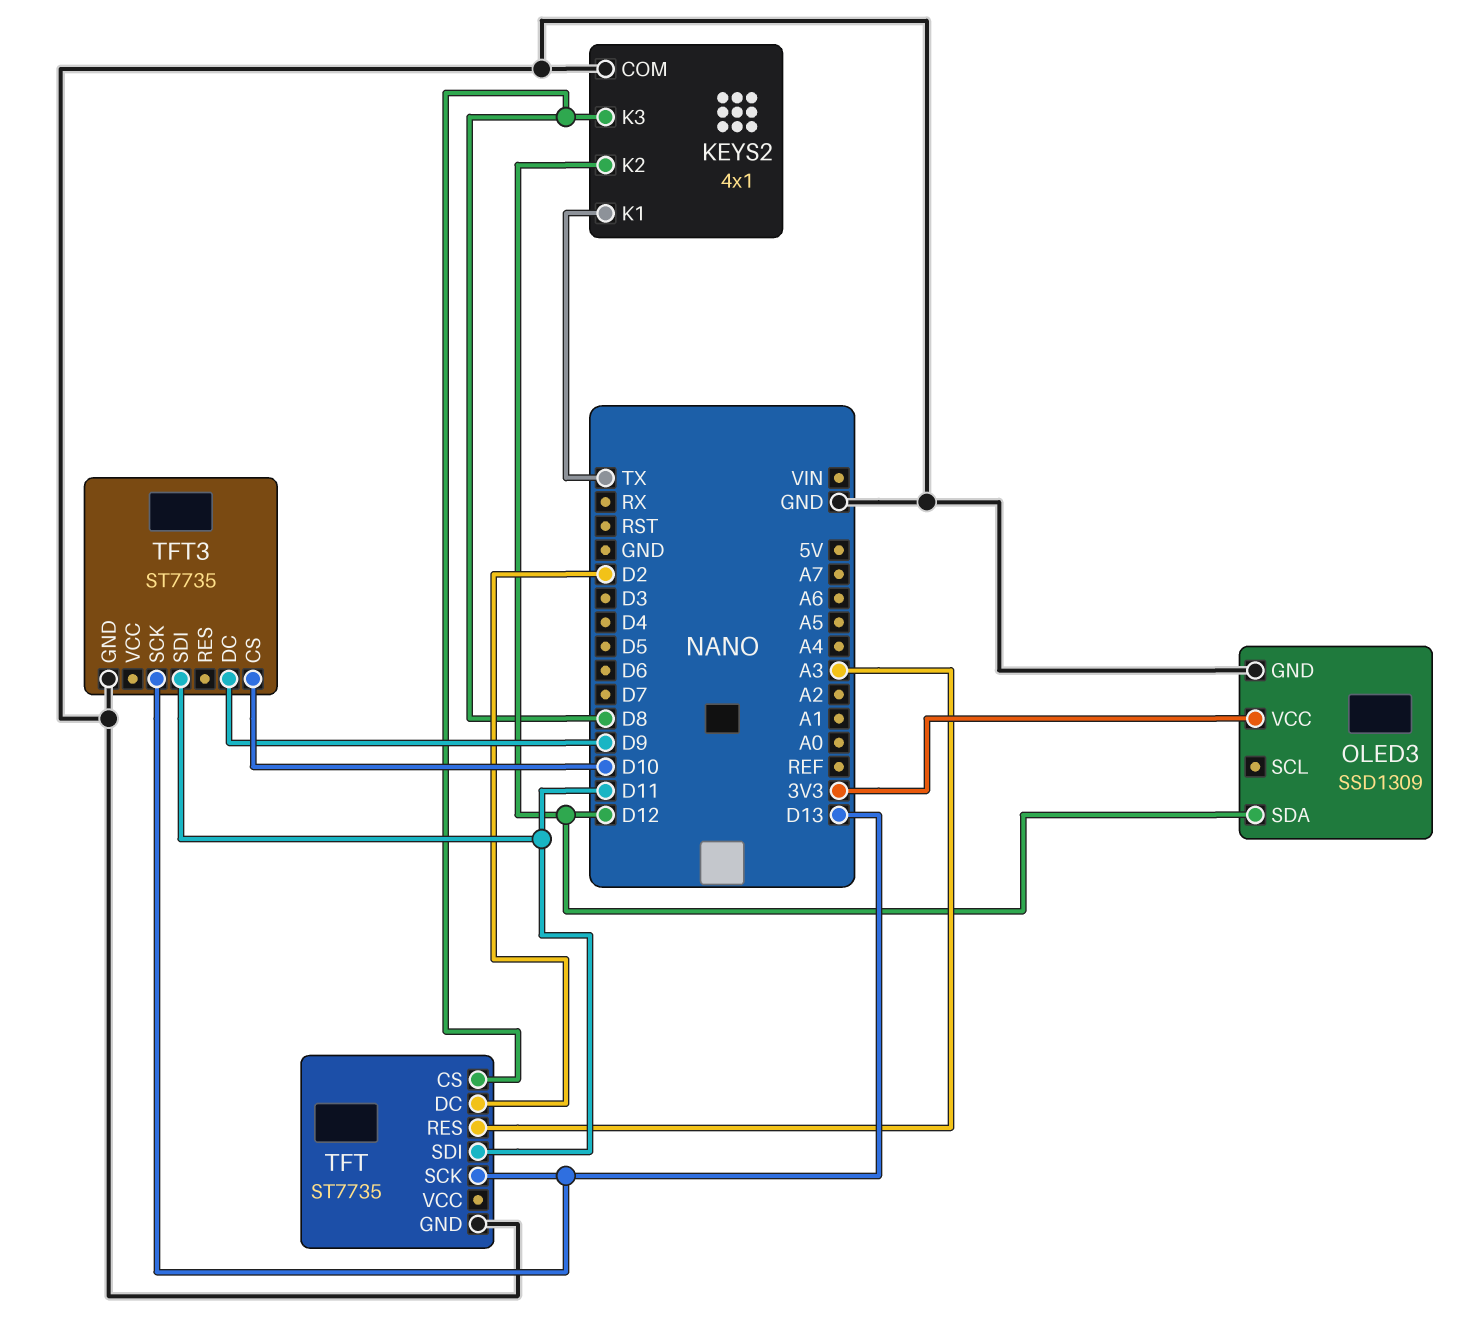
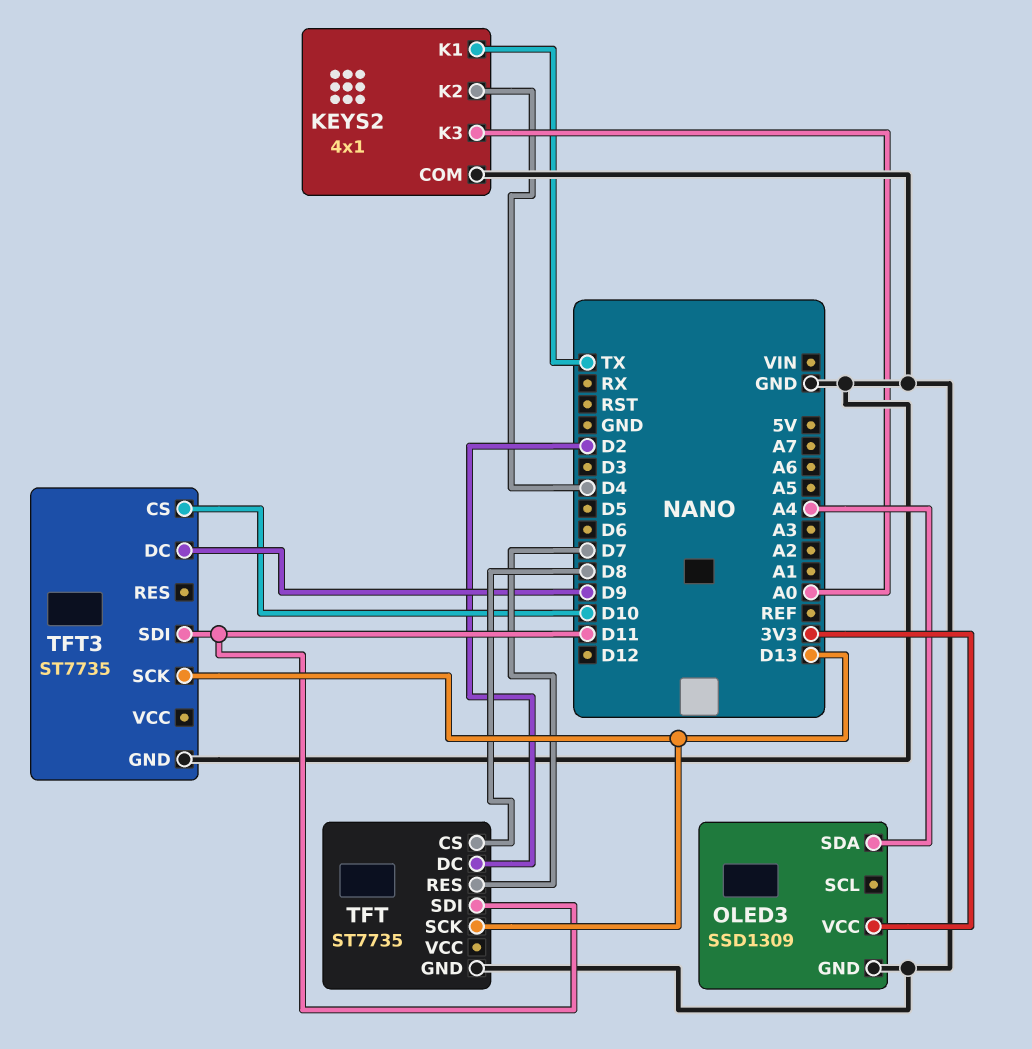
KEYS2 pin K2: D12 -> D4
KEYS2 pin K3: D8 -> A0
OLED3 pin SDA: D12 -> A4
TFT pin RES: A3 -> D7

